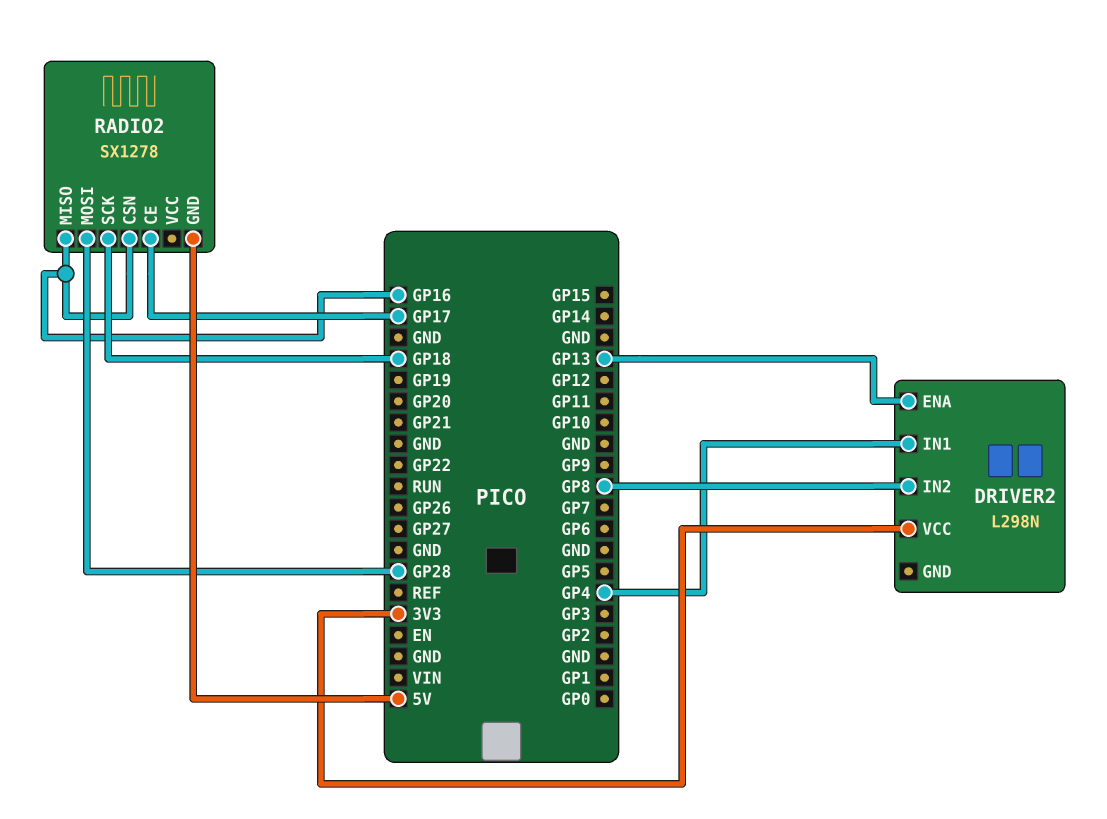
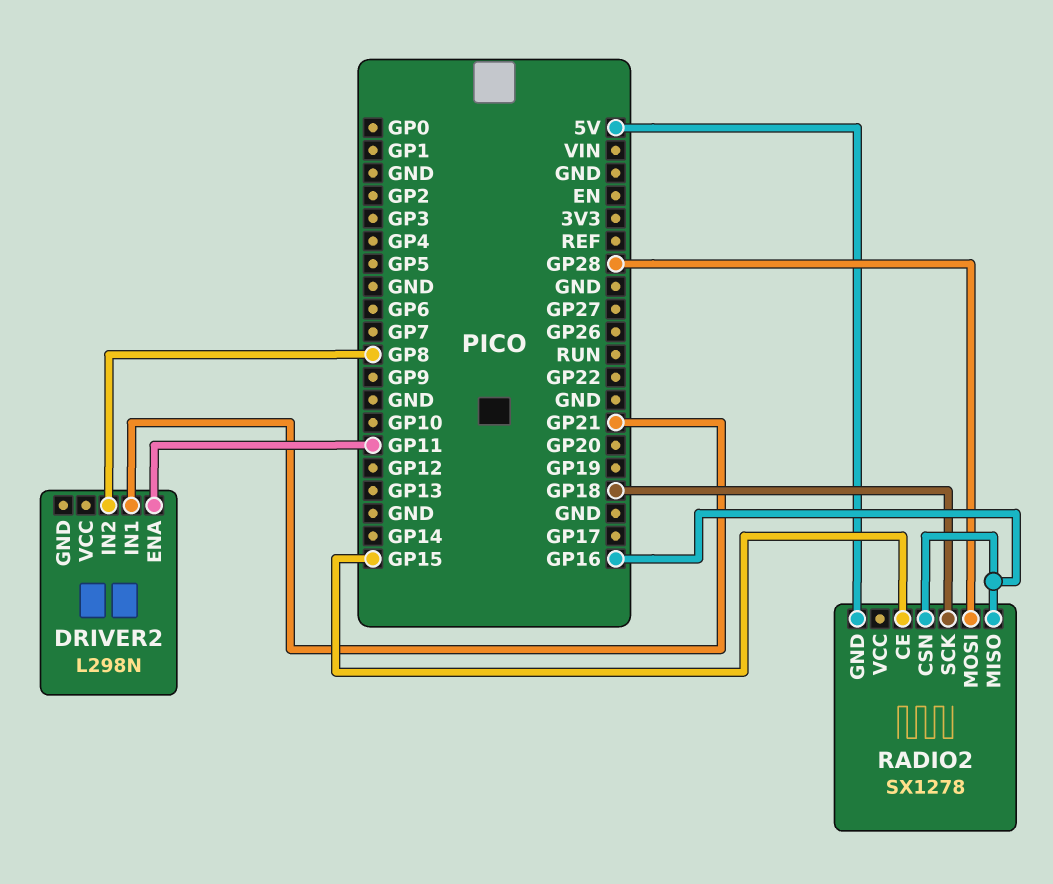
DRIVER2 pin ENA: GP13 -> GP11
DRIVER2 pin IN1: GP4 -> GP21
DRIVER2 pin VCC: 3V3 -> none
RADIO2 pin CE: GP17 -> GP15

